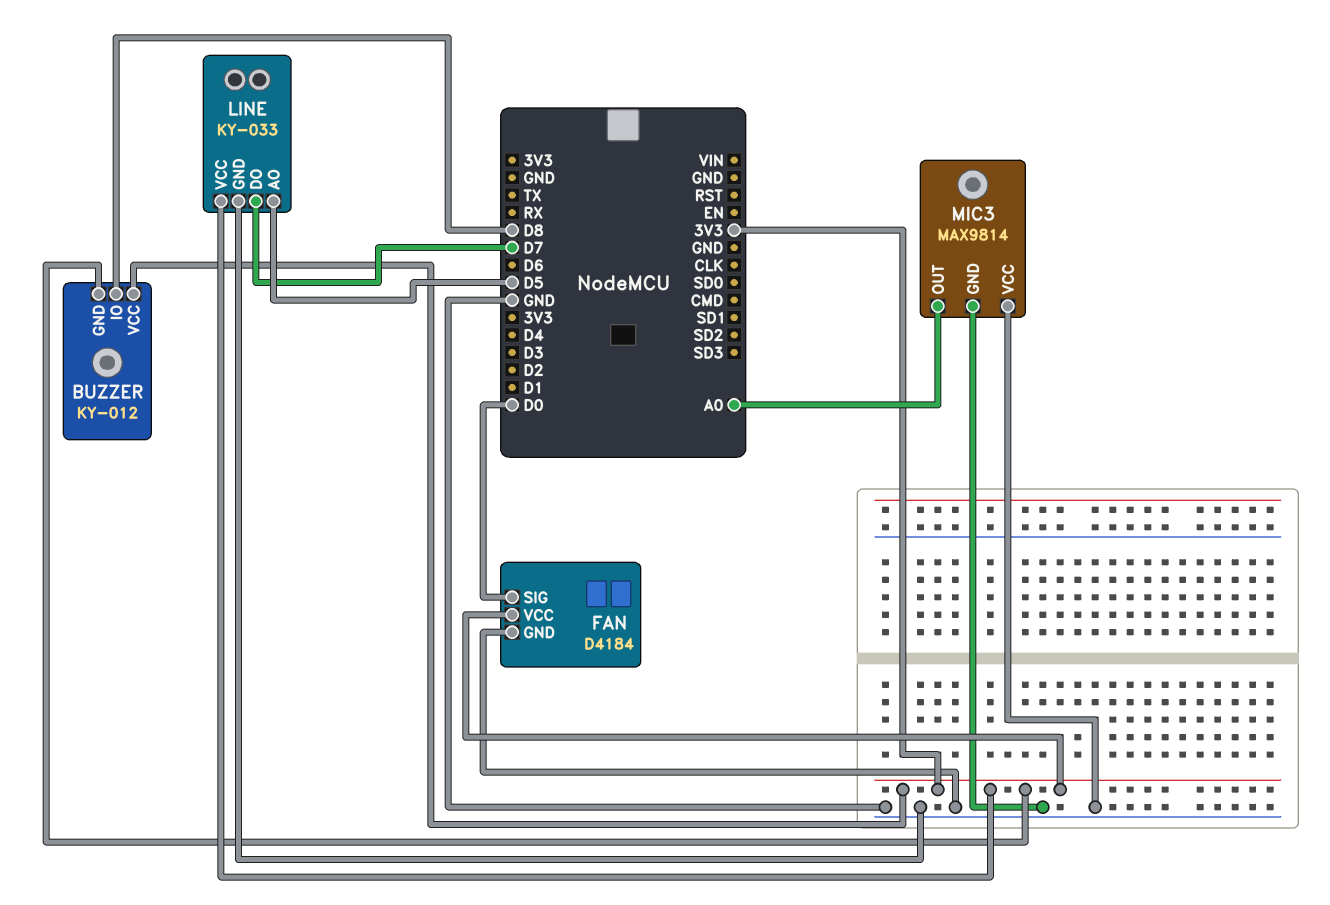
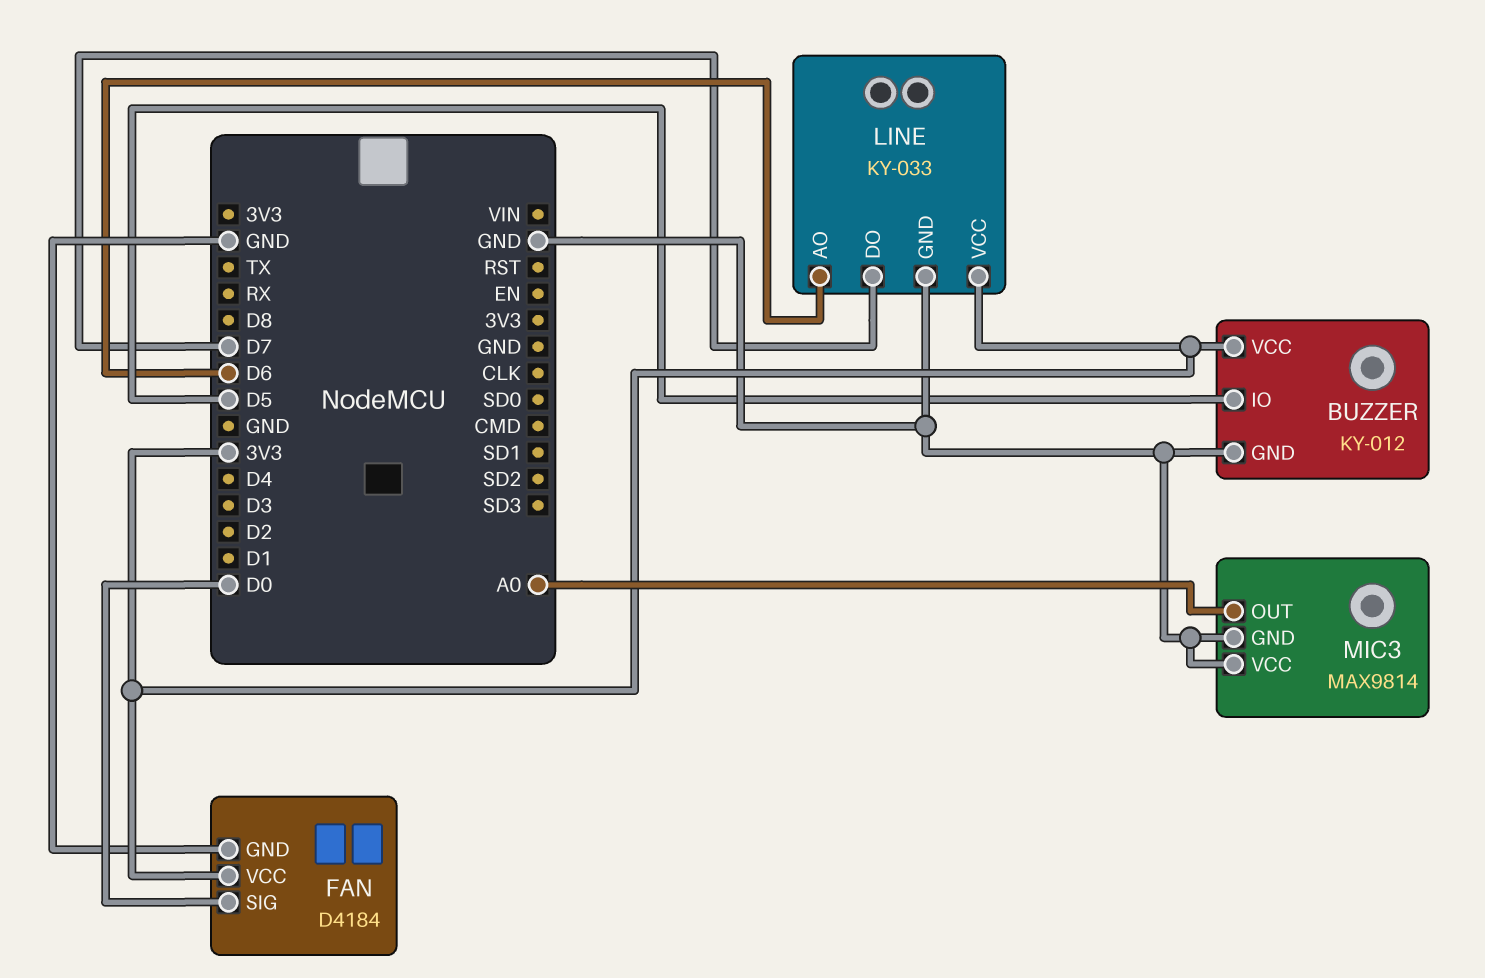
BUZZER pin GND: 3V3 -> GND
BUZZER pin IO: D8 -> D5
LINE pin AO: D5 -> D6

